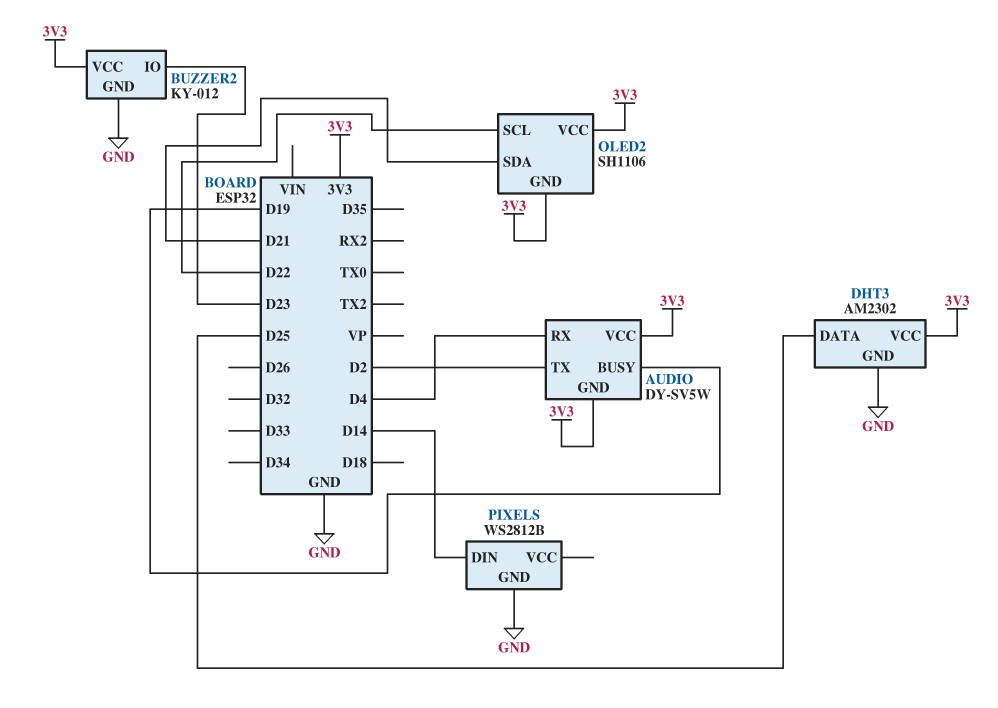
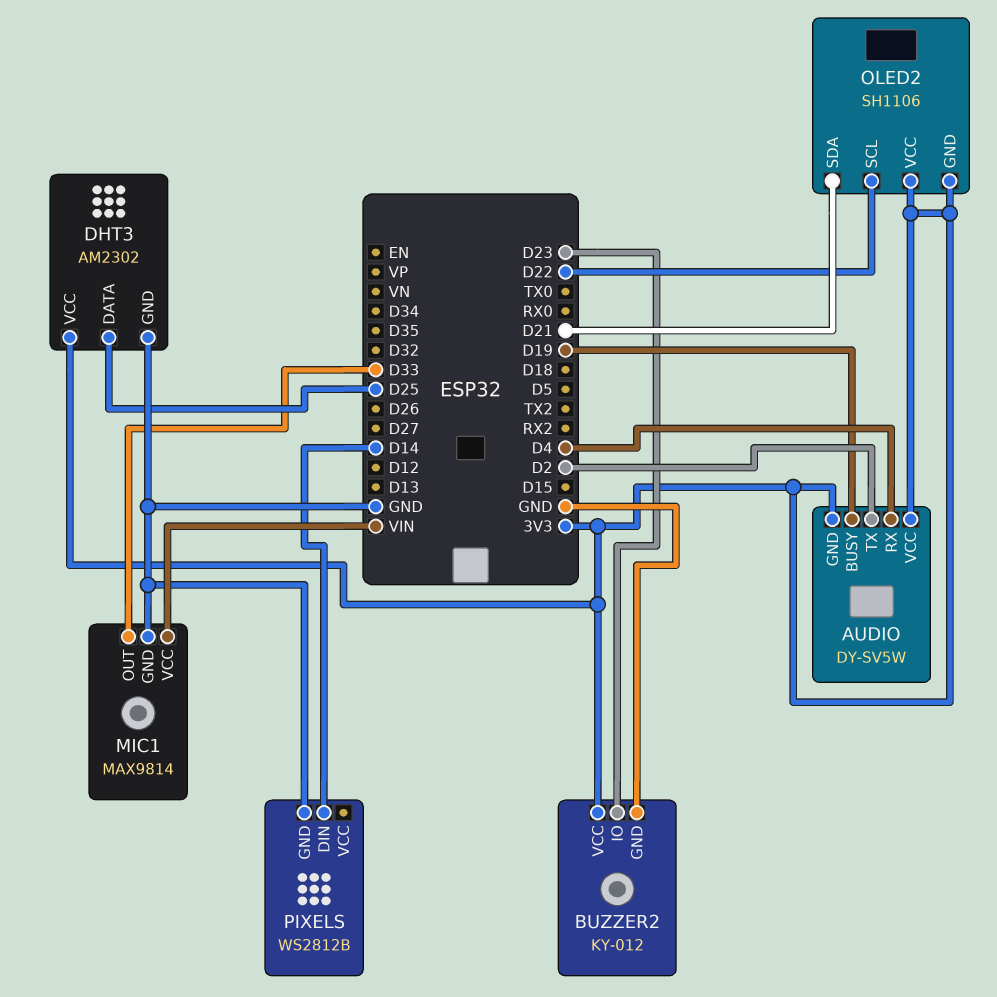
MIC1: none -> MAX9814
MIC1 pin GND: none -> GND
MIC1 pin OUT: none -> D33
MIC1 pin VCC: none -> VIN

